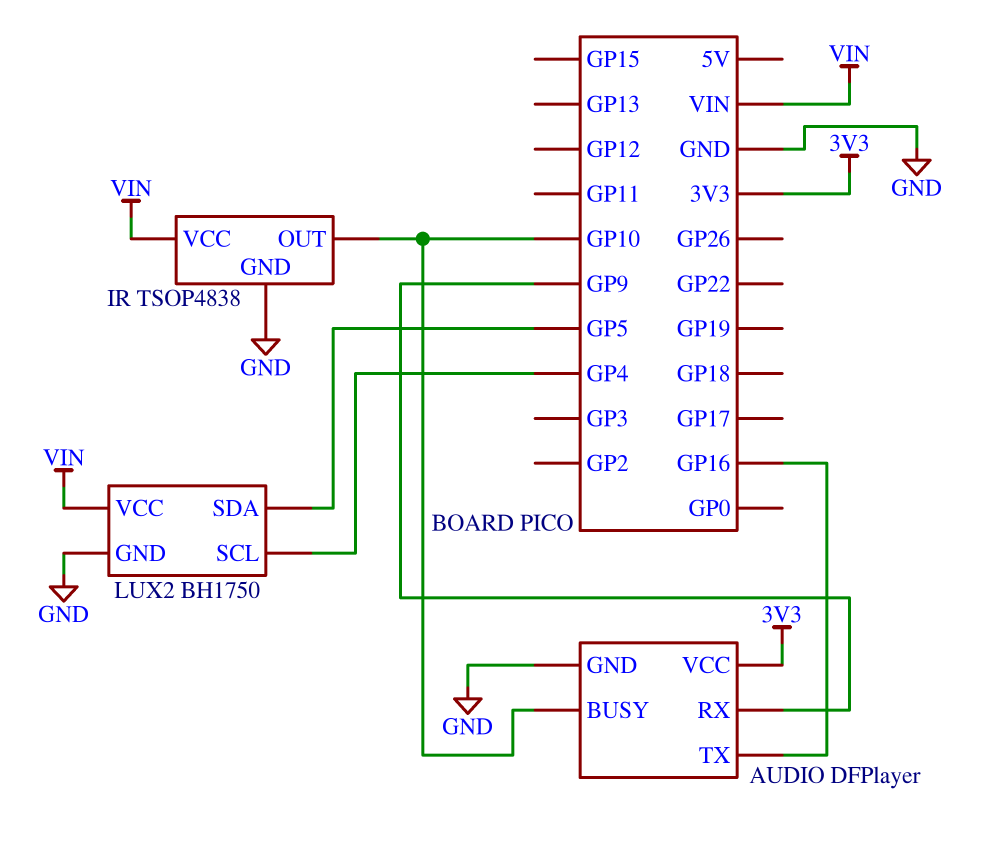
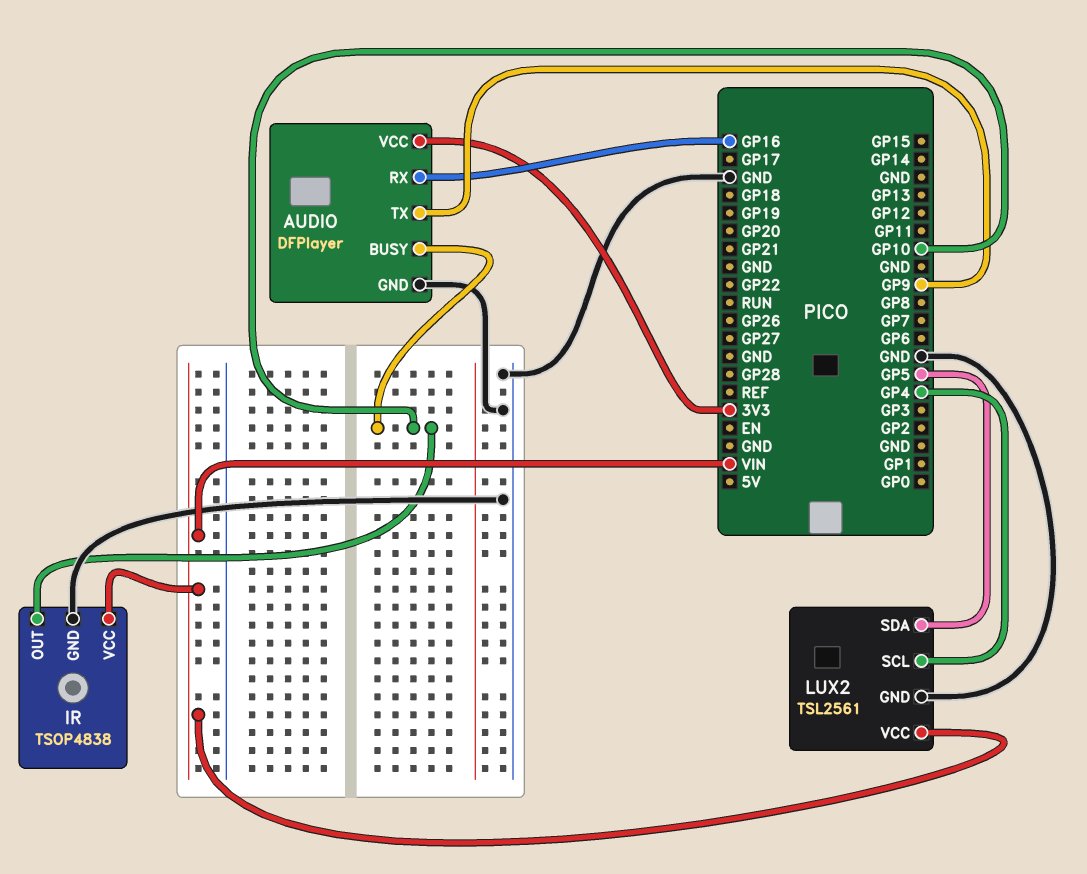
AUDIO pin RX: GP9 -> GP16
AUDIO pin TX: GP16 -> GP9
LUX2: BH1750 -> TSL2561

